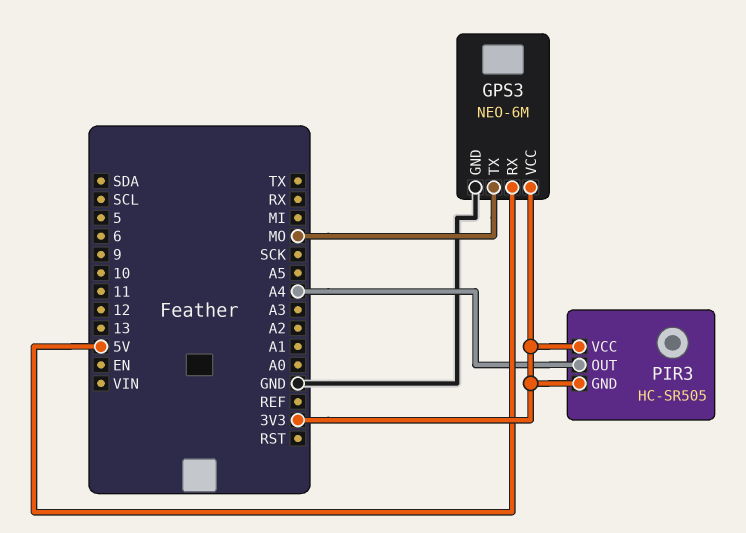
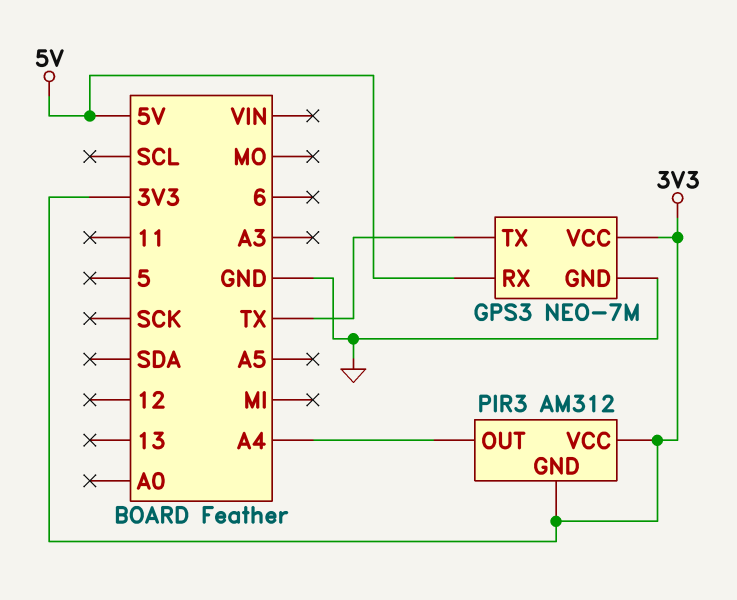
GPS3: NEO-6M -> NEO-7M
GPS3 pin TX: MO -> TX
PIR3: HC-SR505 -> AM312

